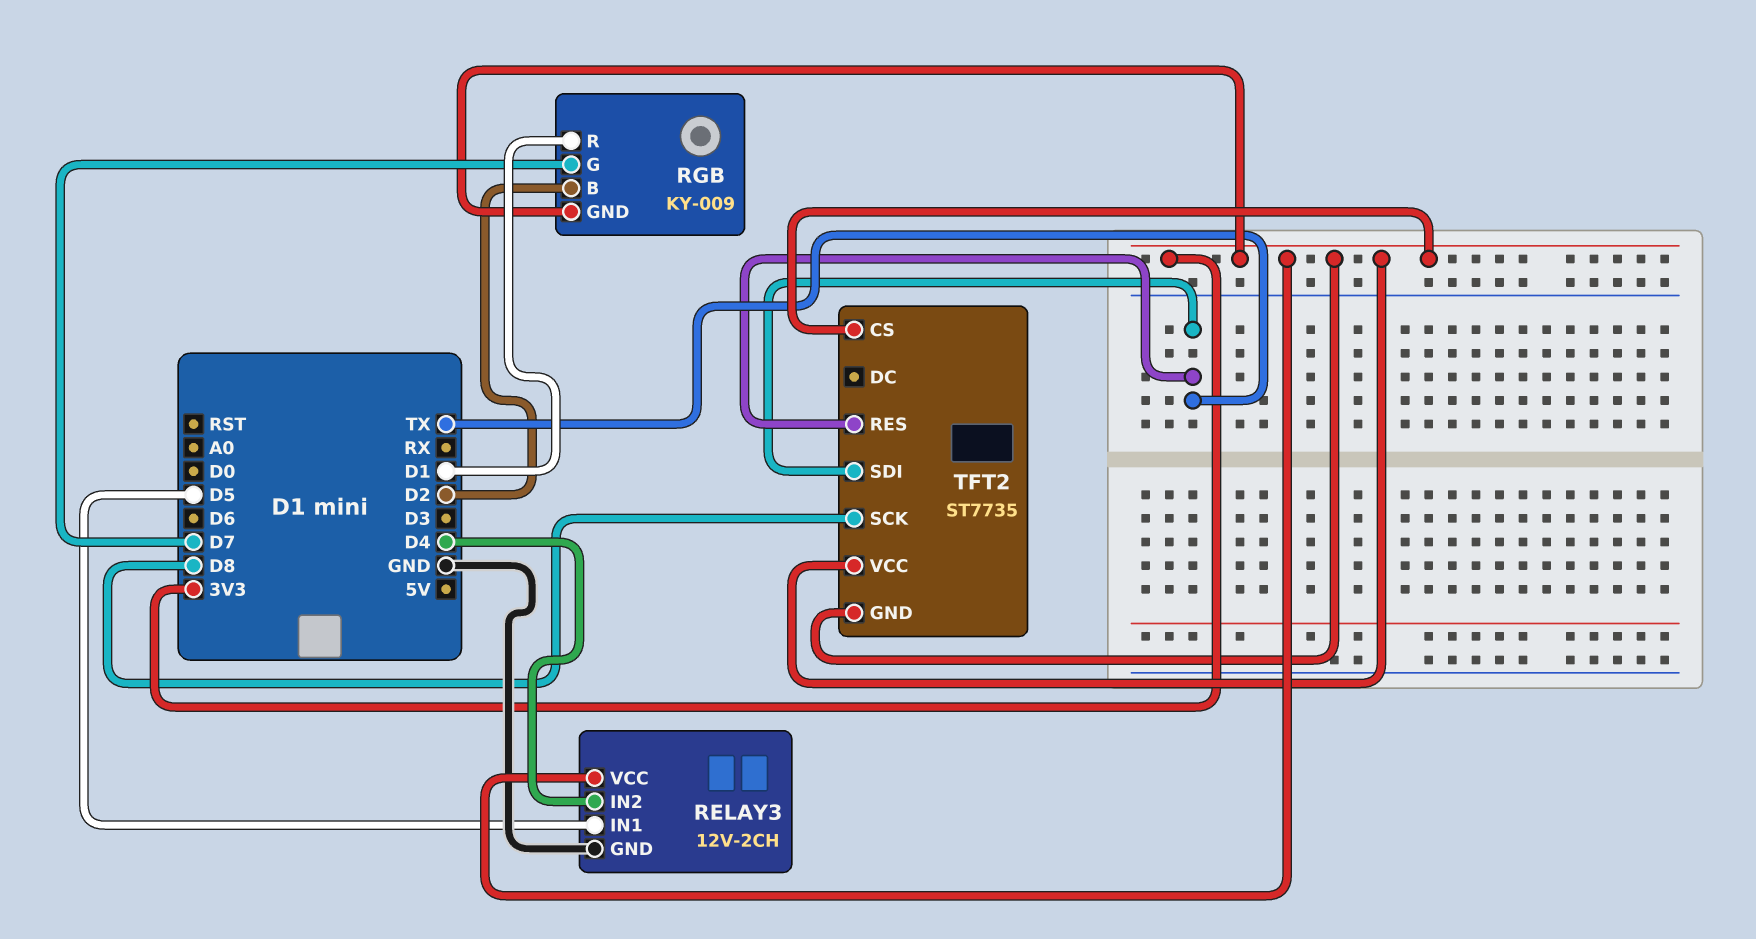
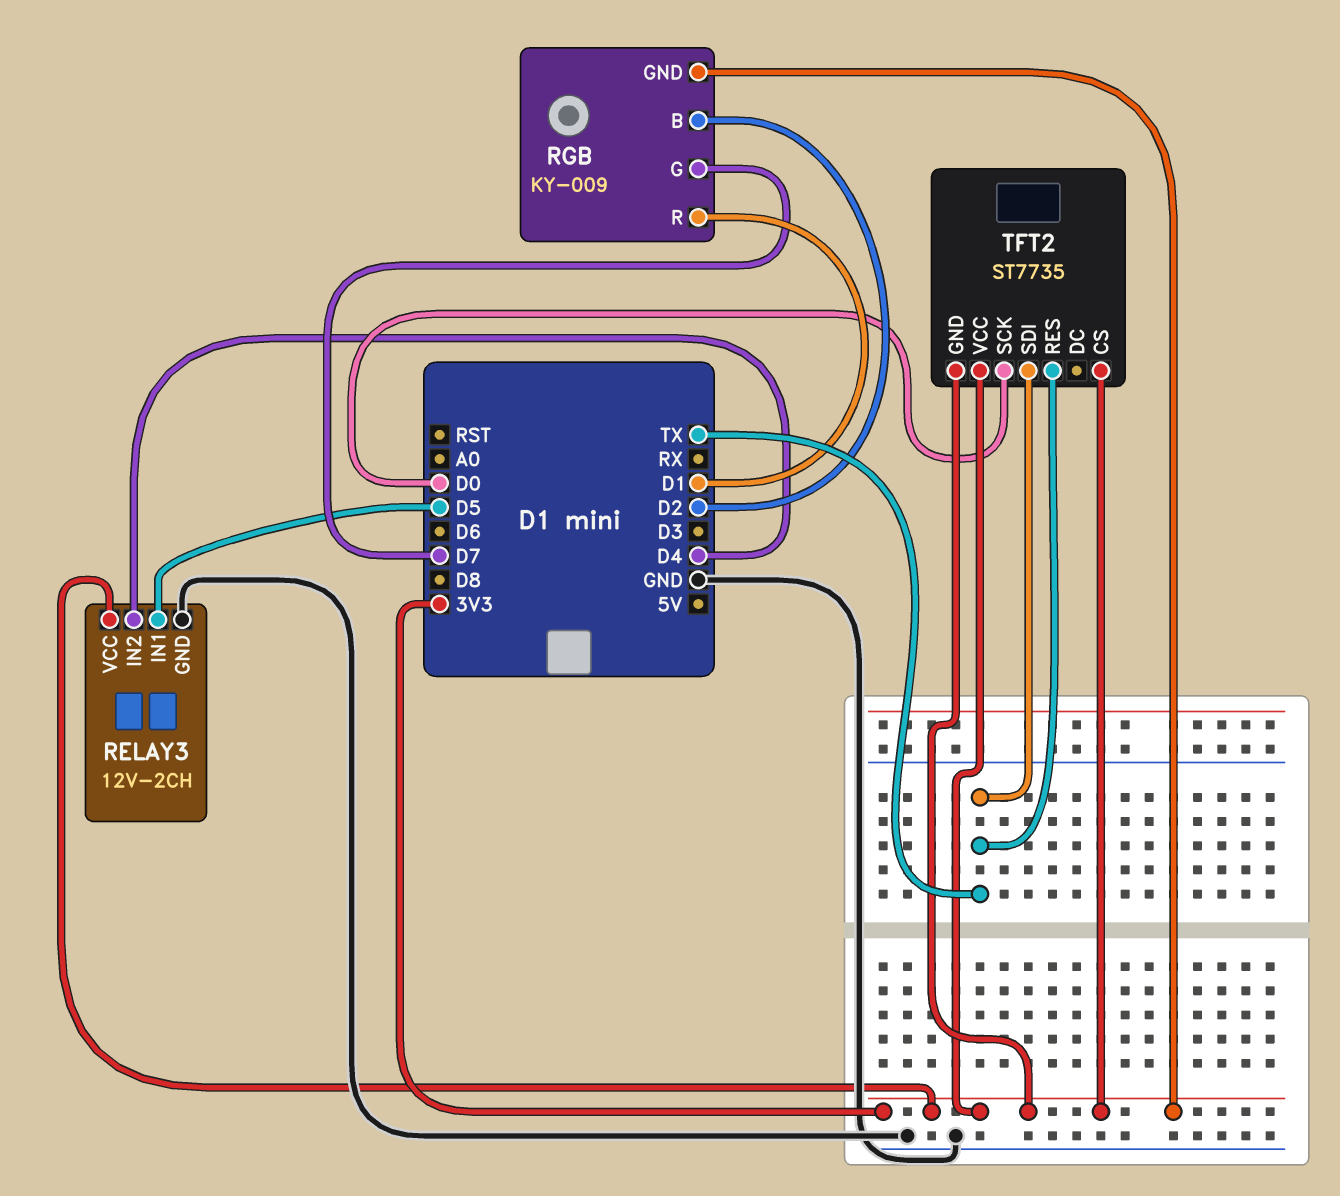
TFT2 pin SCK: D8 -> D0

